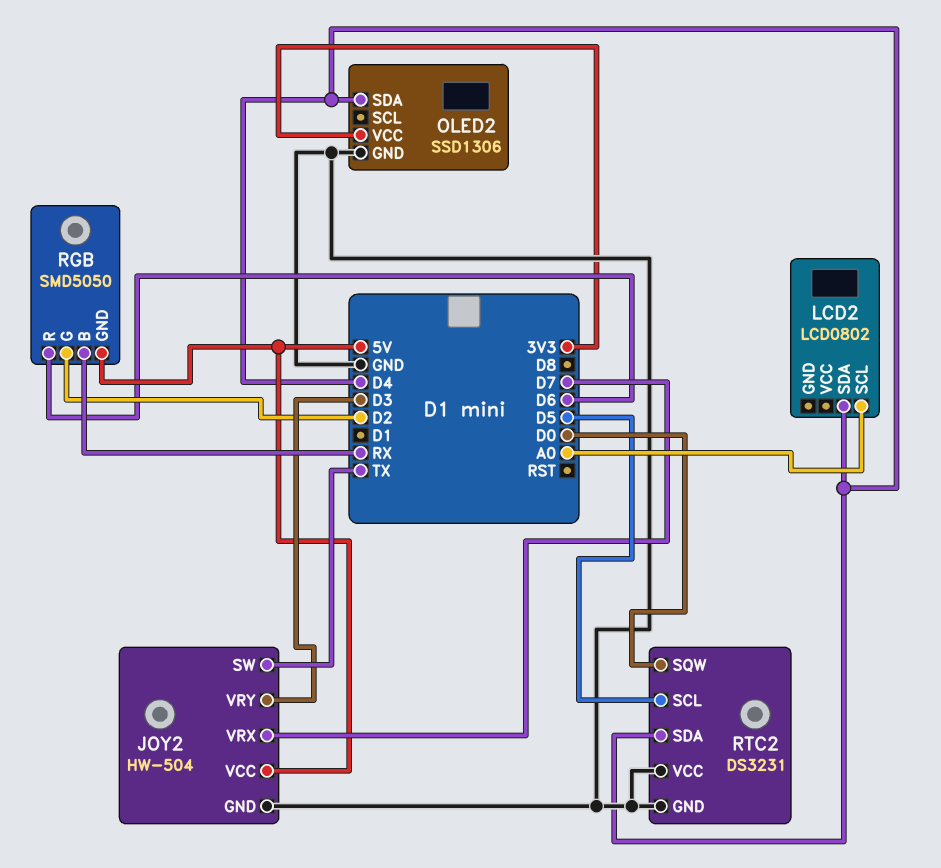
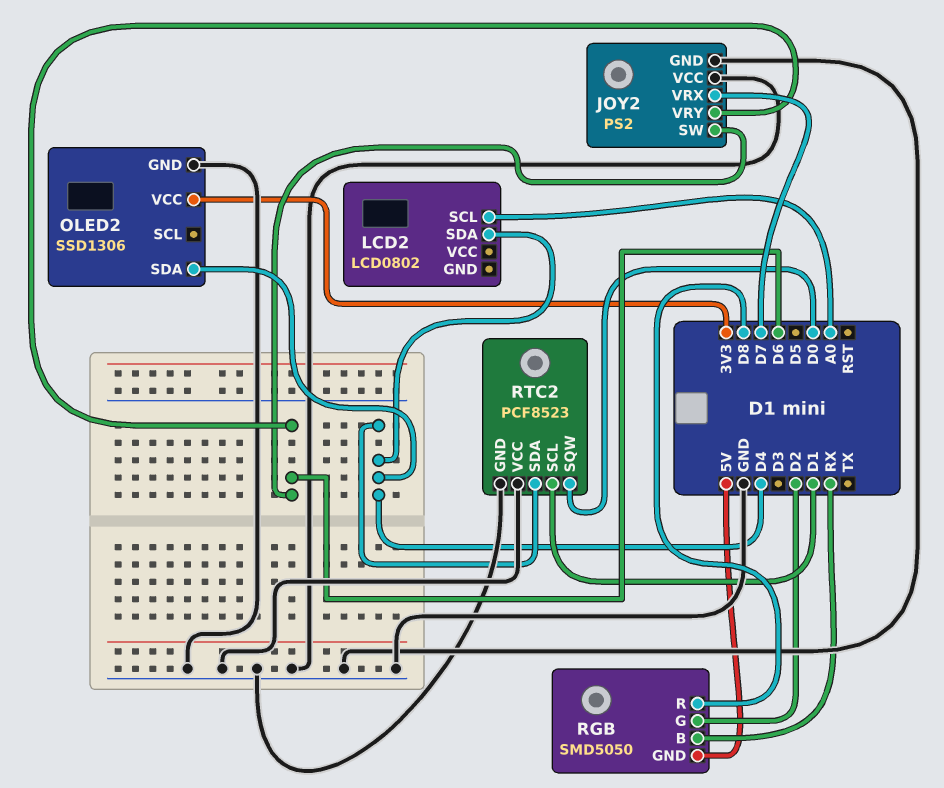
JOY2: HW-504 -> PS2
JOY2 pin SW: TX -> D6
JOY2 pin VCC: 5V -> GND
JOY2 pin VRY: D3 -> D6
RGB pin R: D6 -> D8
RTC2: DS3231 -> PCF8523
RTC2 pin SCL: D5 -> D1

